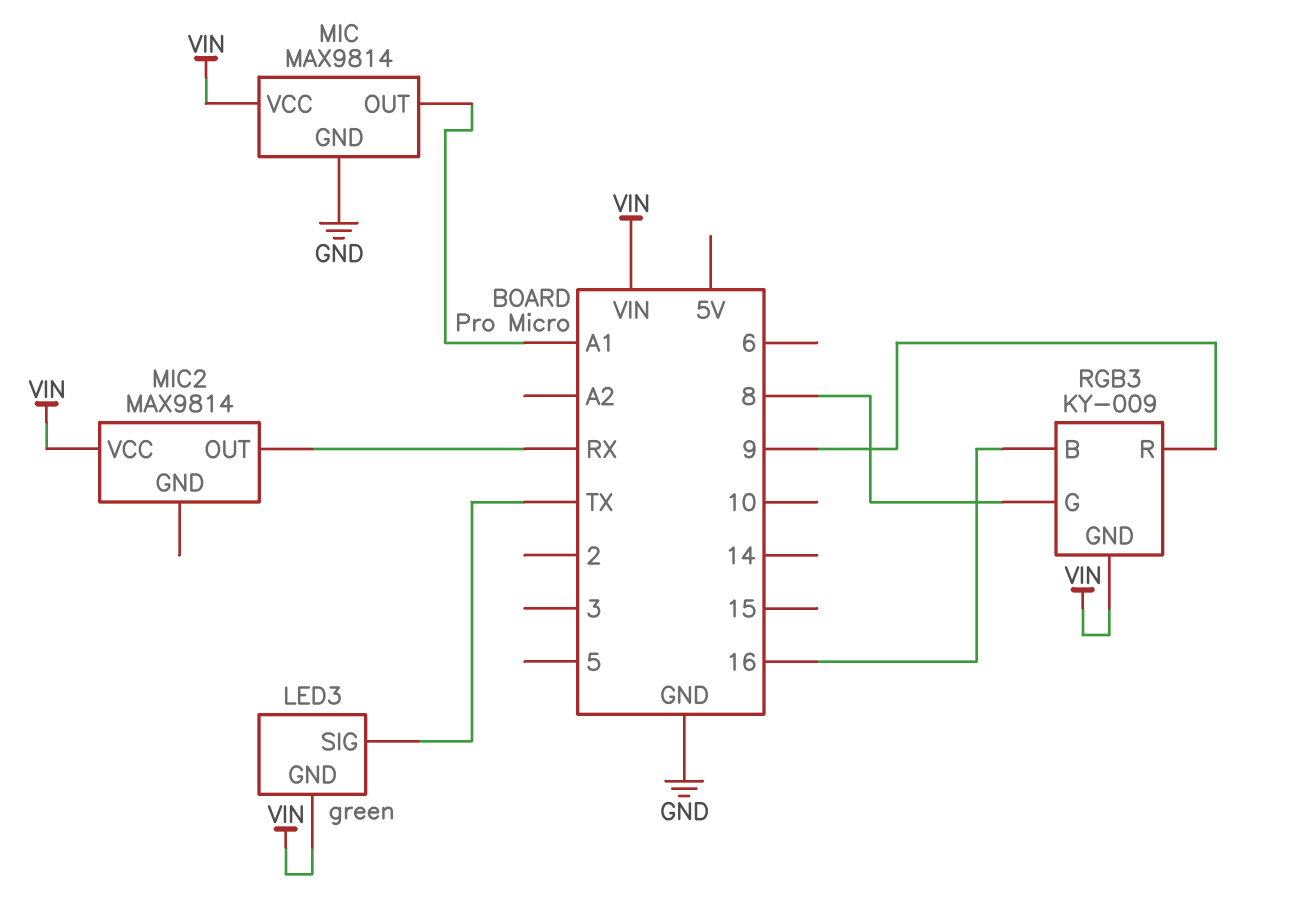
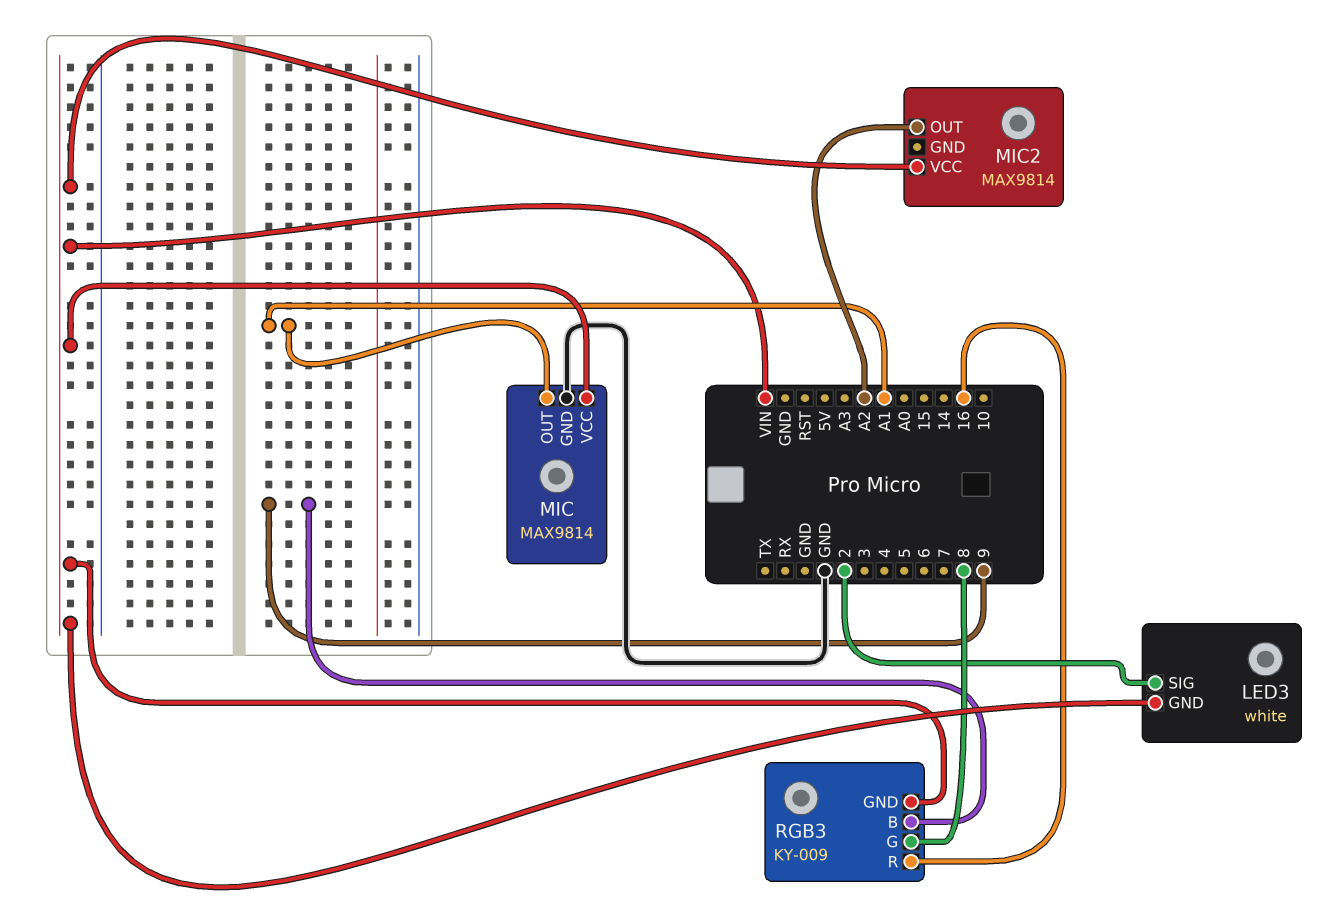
LED3: green -> white
LED3 pin SIG: TX -> 2
MIC2 pin OUT: RX -> A2
RGB3 pin B: 16 -> 9
RGB3 pin R: 9 -> 16

